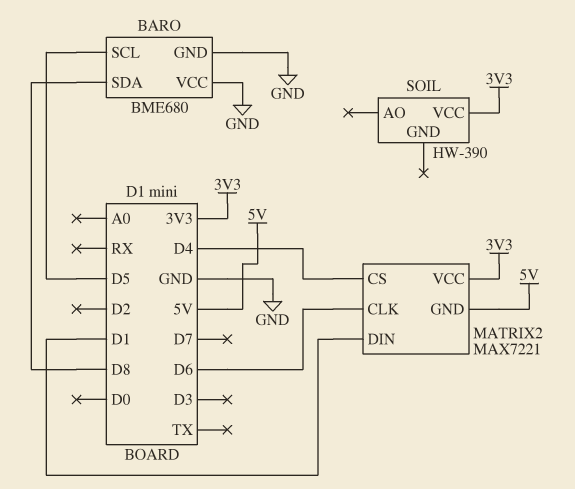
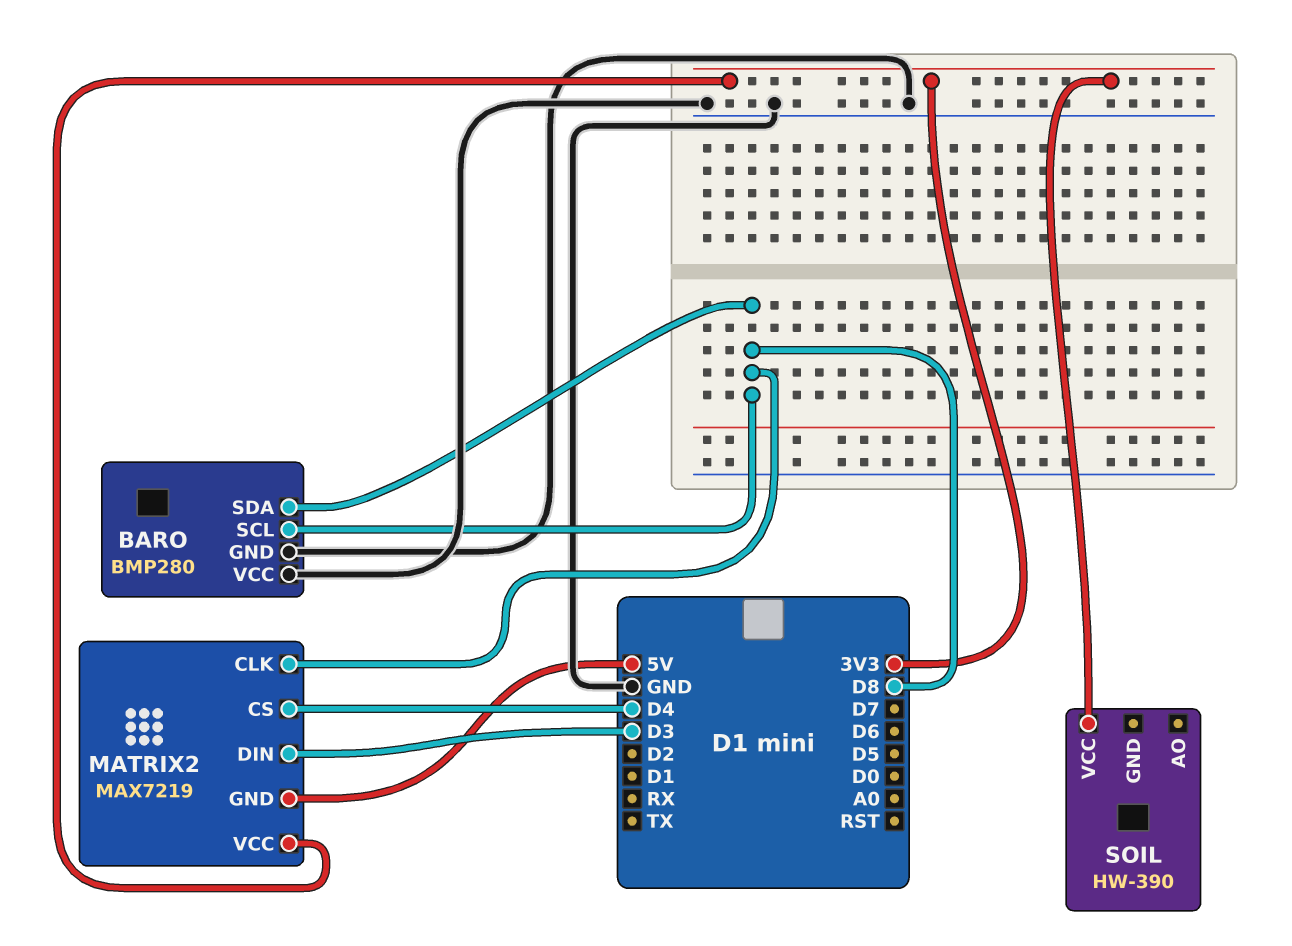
BARO: BME680 -> BMP280
BARO pin SCL: D5 -> D8
MATRIX2: MAX7221 -> MAX7219
MATRIX2 pin CLK: D6 -> D8
MATRIX2 pin DIN: D1 -> D3

